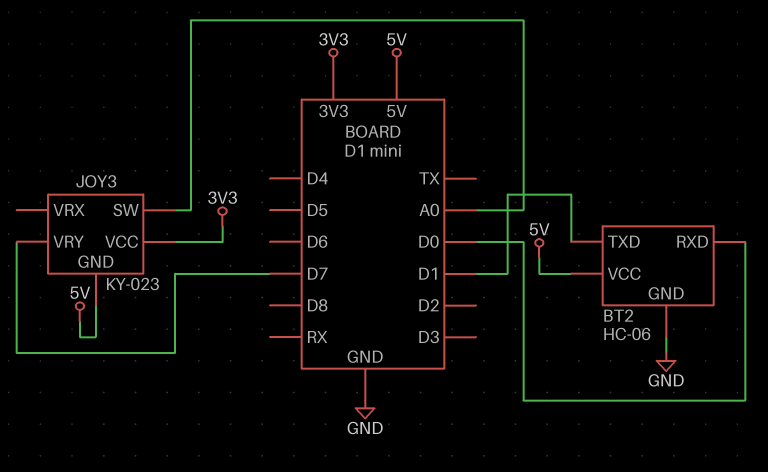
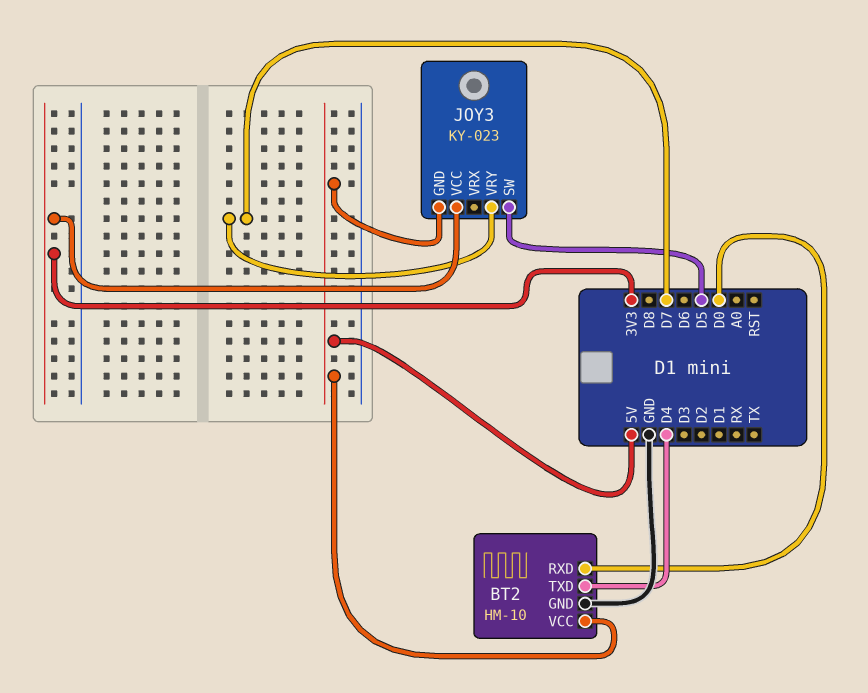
BT2: HC-06 -> HM-10
BT2 pin TXD: D1 -> D4
JOY3 pin SW: A0 -> D5

